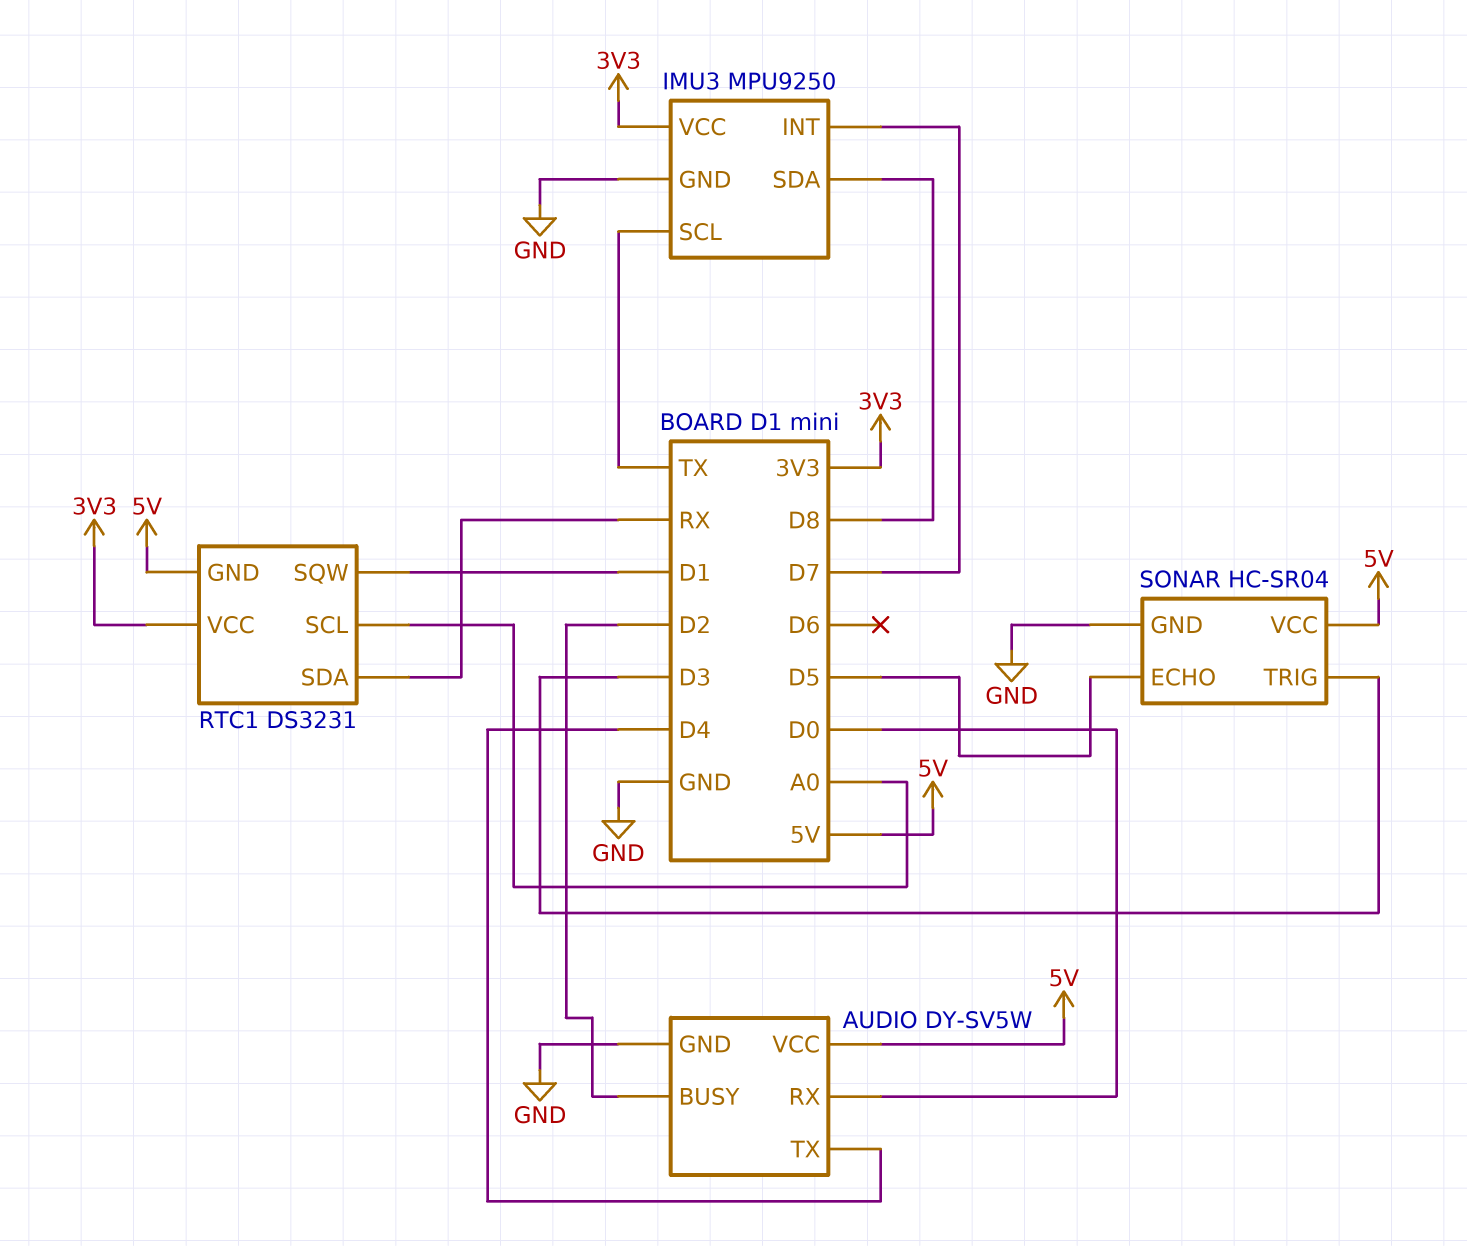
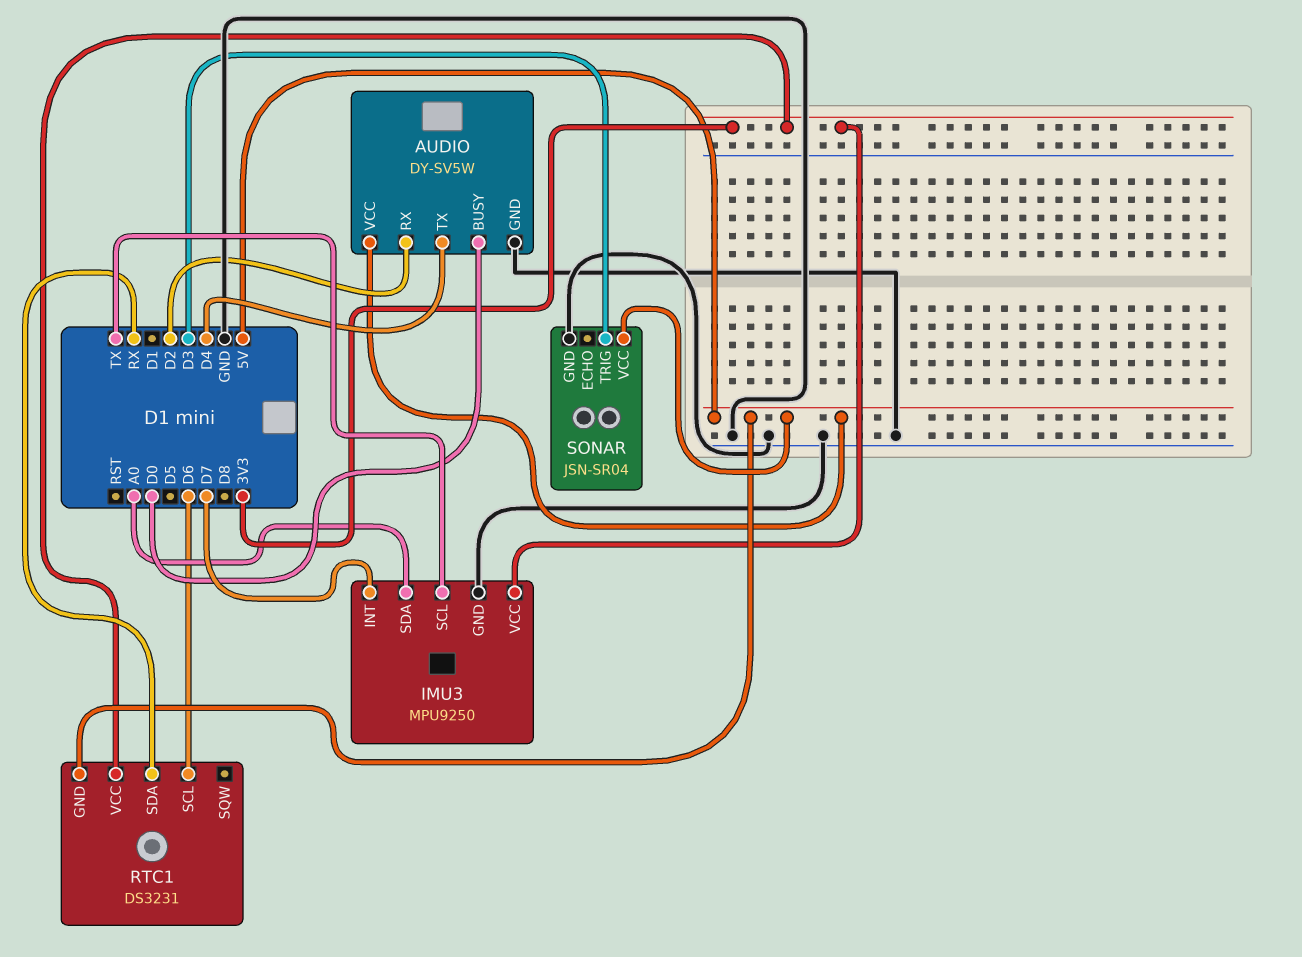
AUDIO pin BUSY: D2 -> D0
AUDIO pin RX: D0 -> D2
IMU3 pin SDA: D8 -> A0
RTC1 pin SCL: A0 -> D6
RTC1 pin SQW: D1 -> none
SONAR: HC-SR04 -> JSN-SR04
SONAR pin ECHO: D5 -> none

